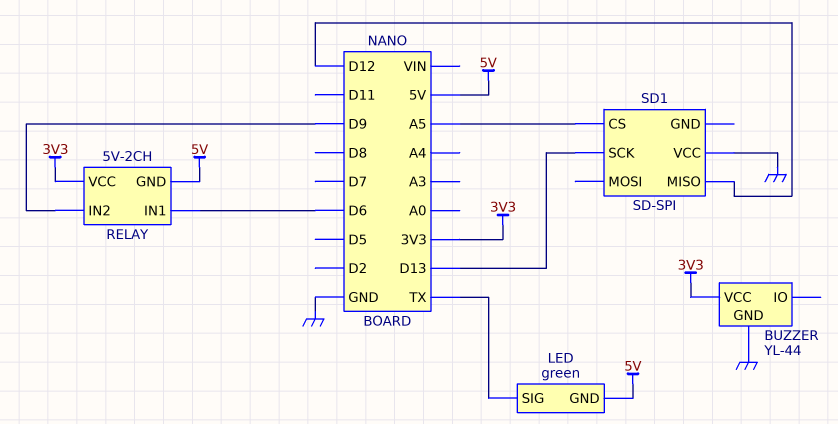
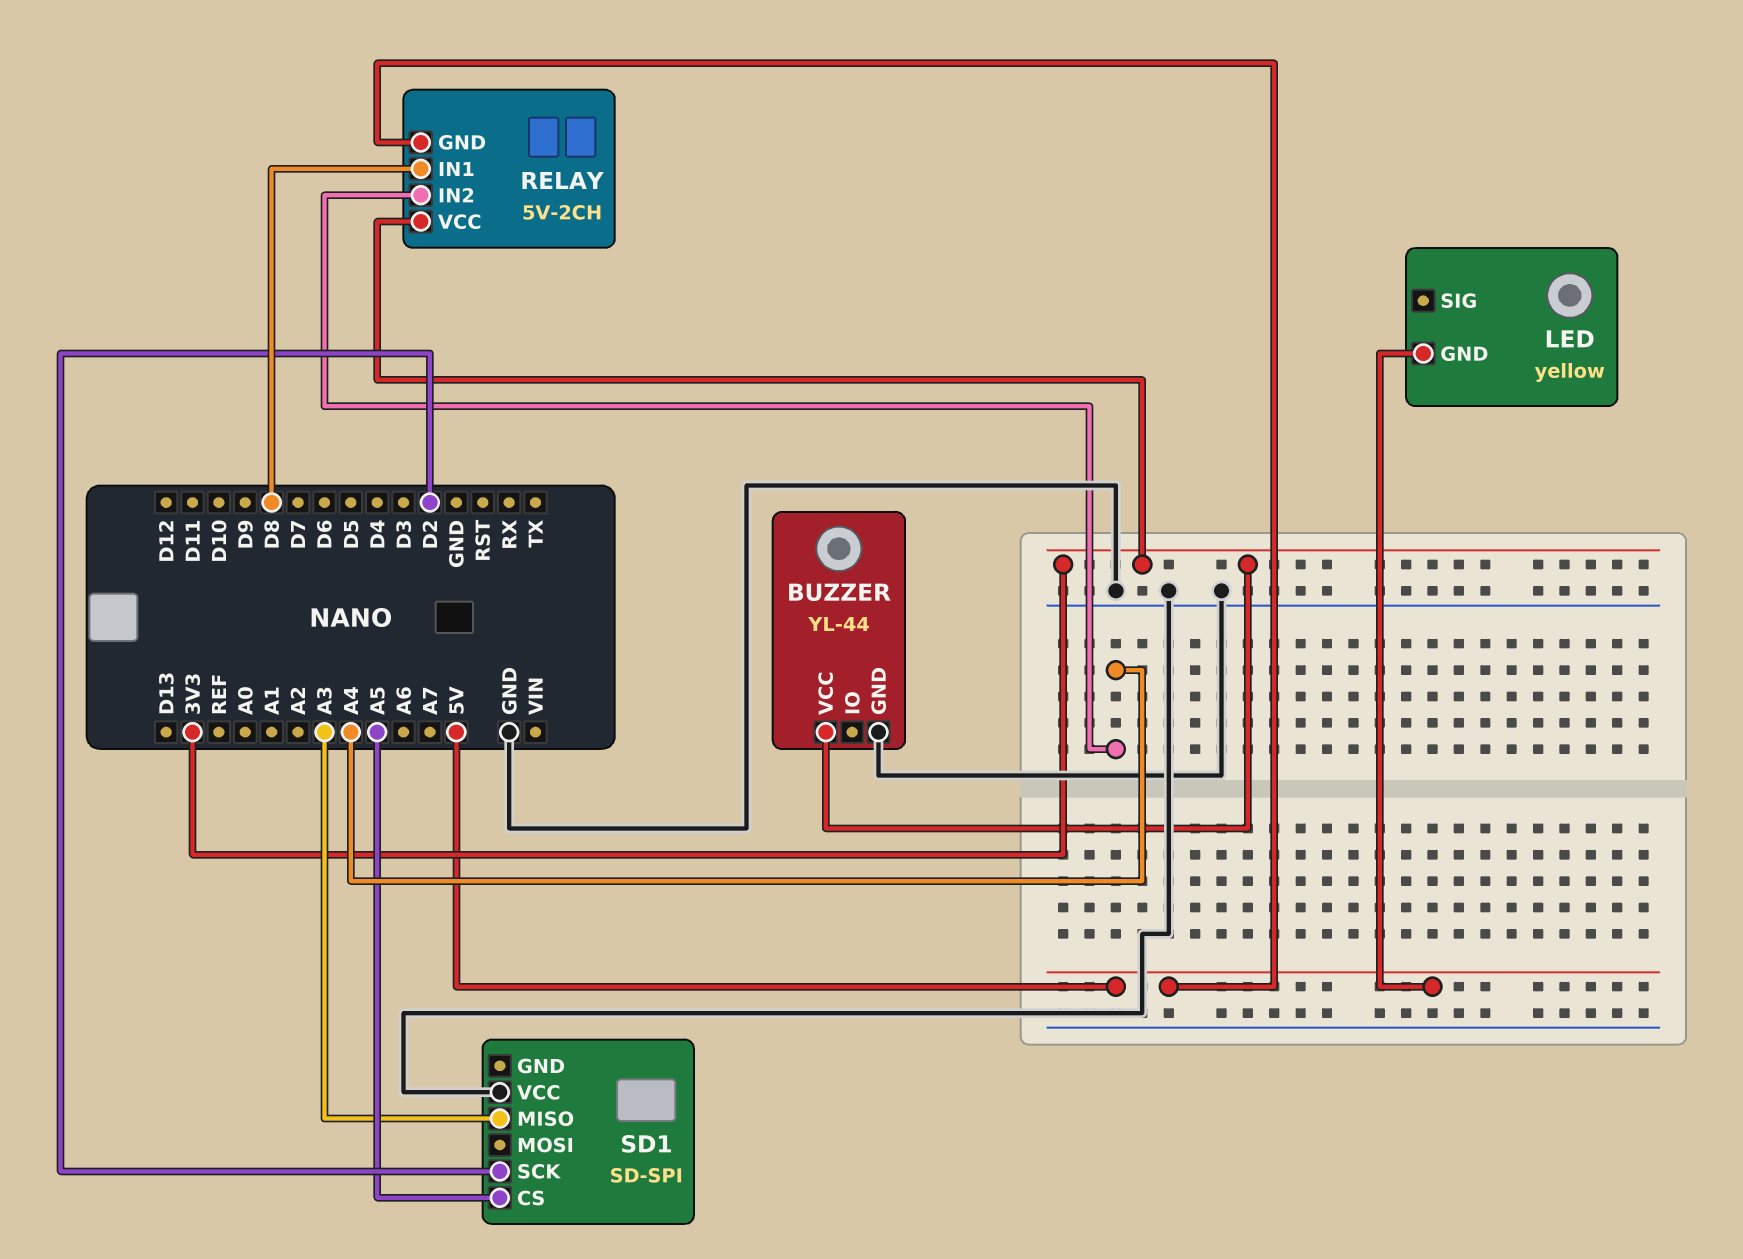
LED: green -> yellow
LED pin SIG: TX -> none
RELAY pin IN1: D6 -> D8
RELAY pin IN2: D9 -> A4
SD1 pin MISO: D12 -> A3
SD1 pin SCK: D13 -> D2

